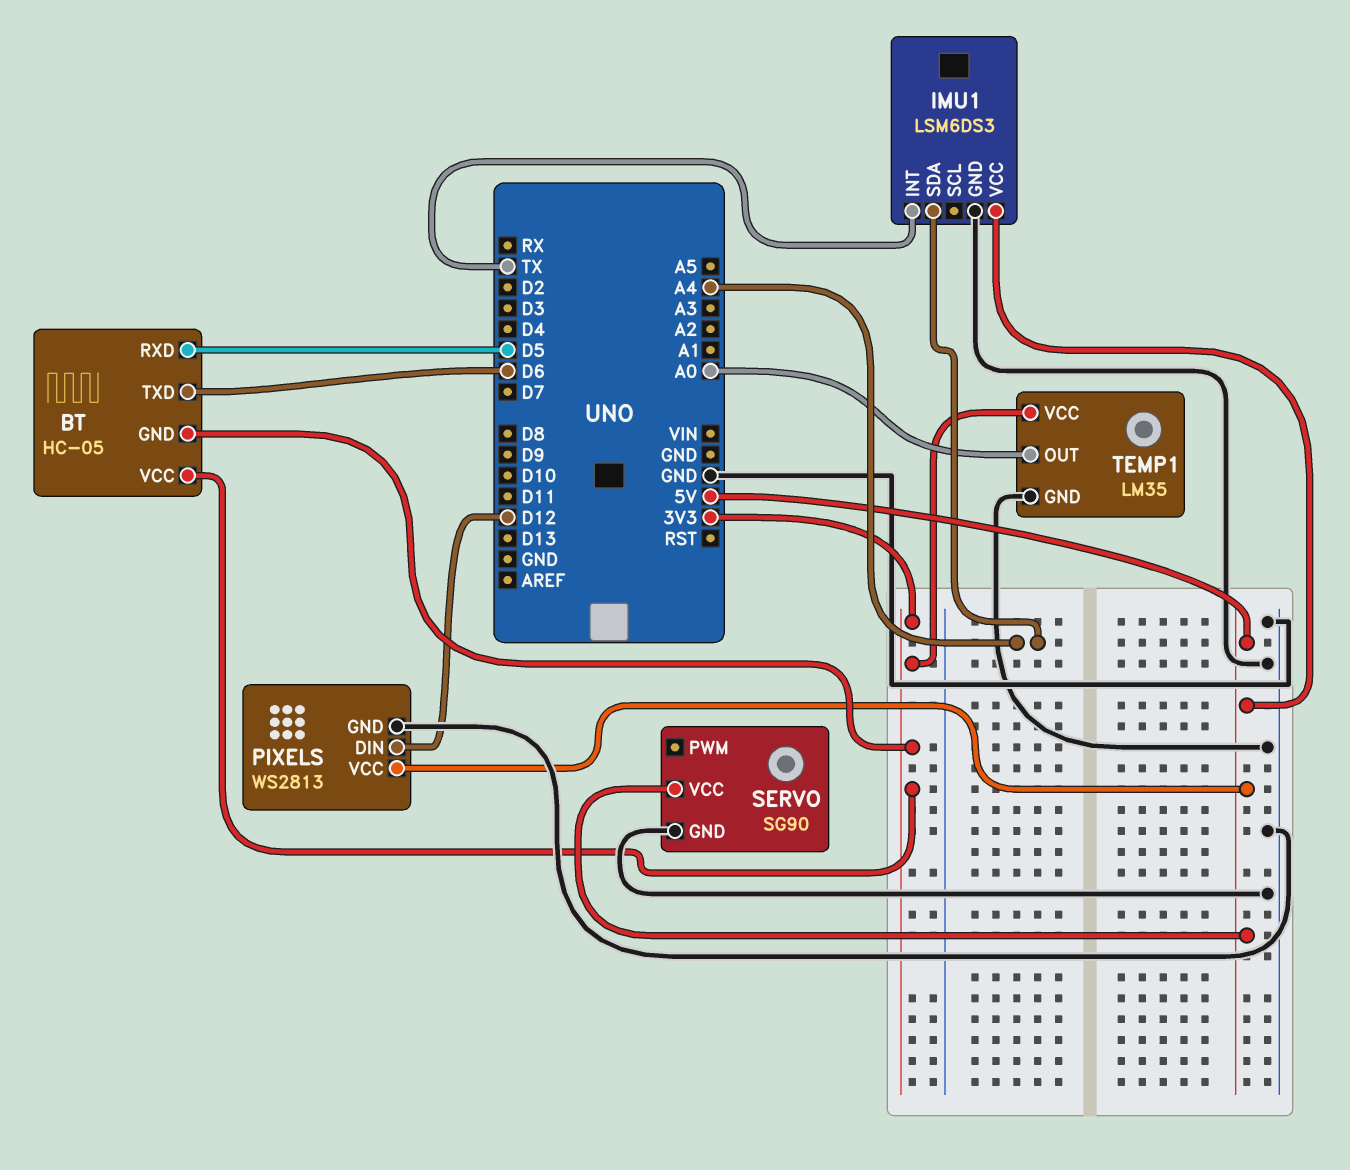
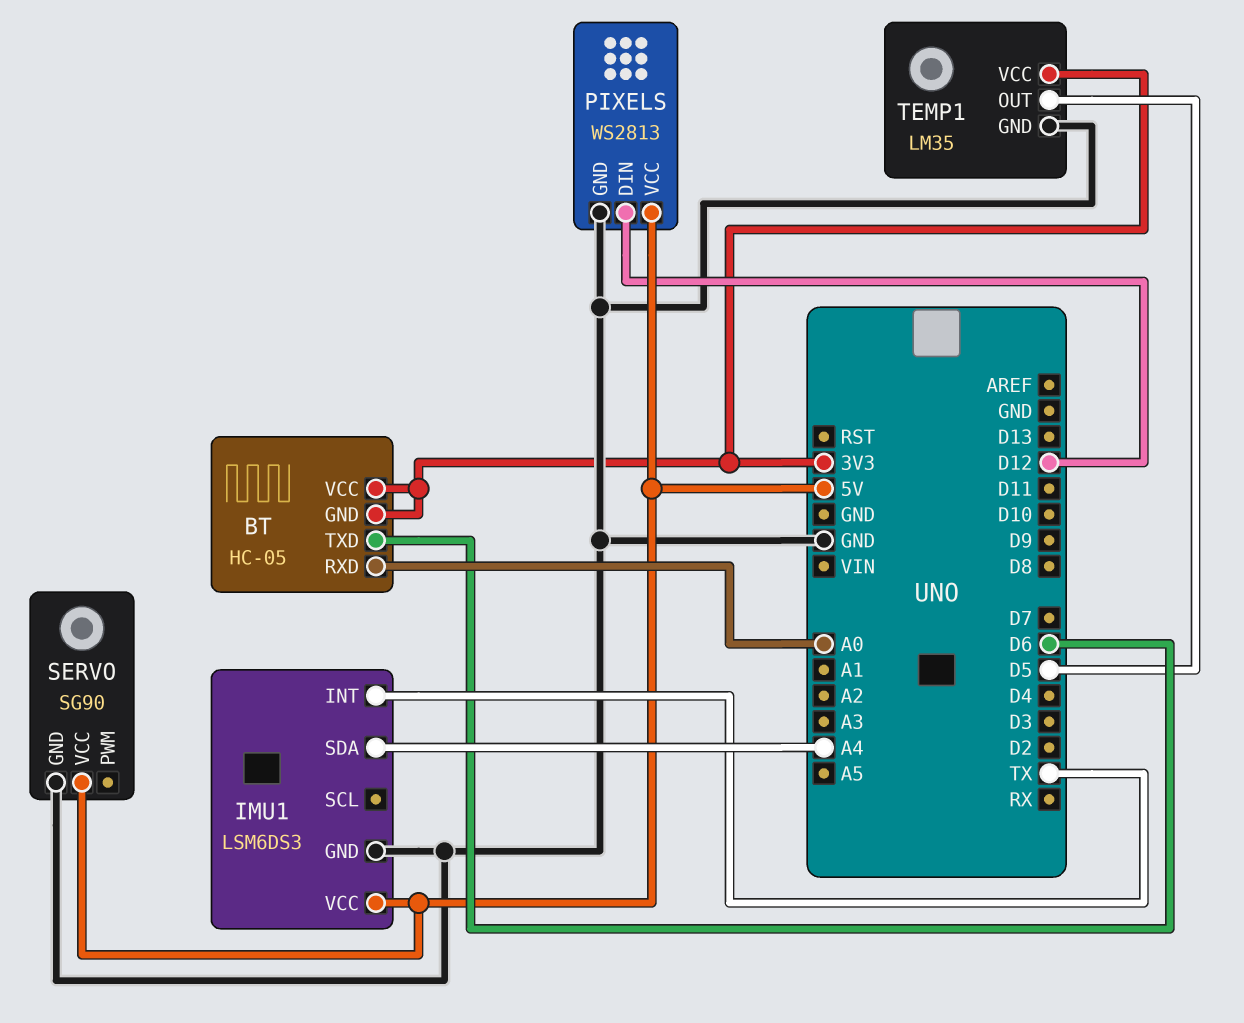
BT pin RXD: D5 -> A0
TEMP1 pin OUT: A0 -> D5

